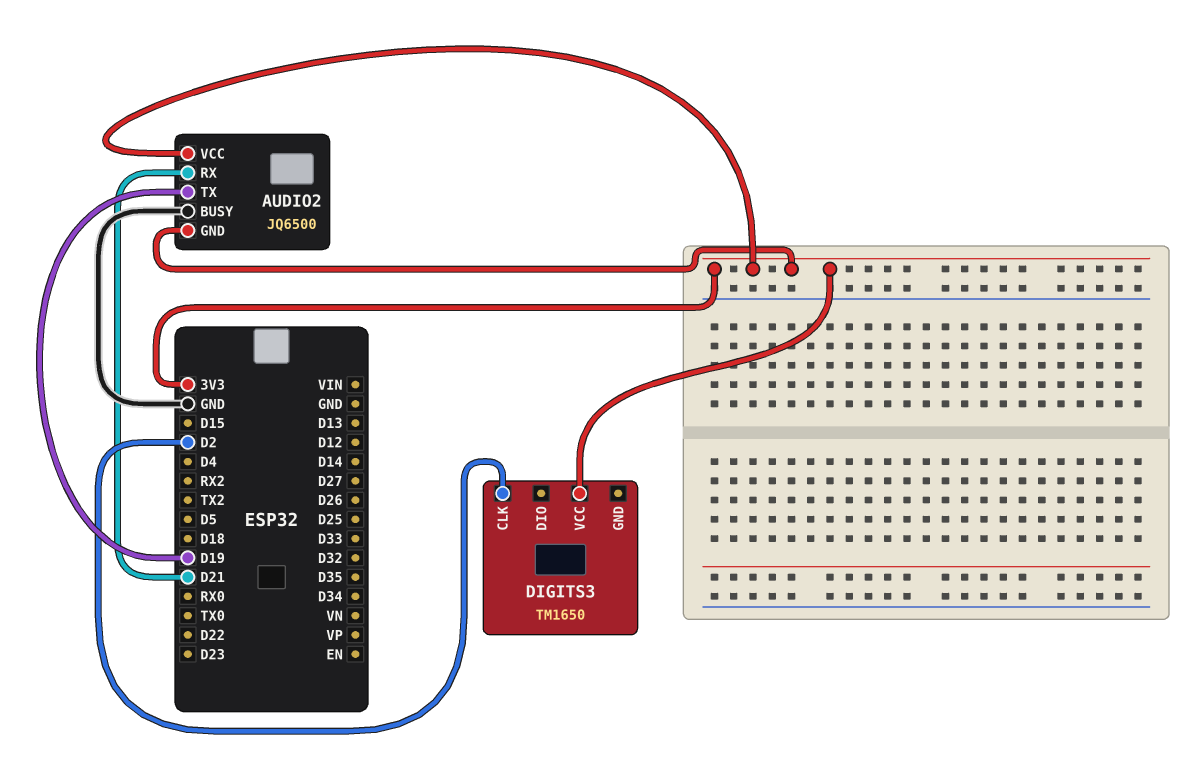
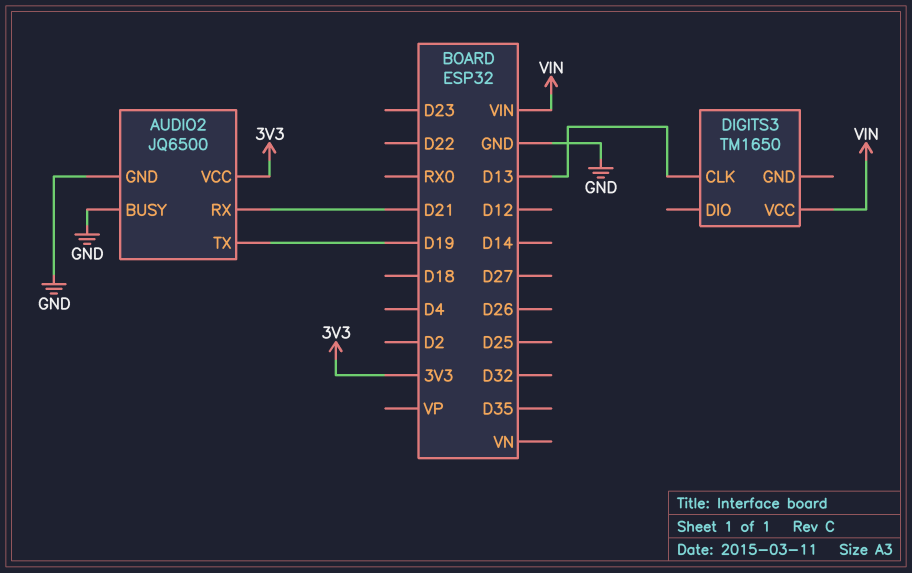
AUDIO2 pin GND: 3V3 -> GND
DIGITS3 pin CLK: D2 -> D13
DIGITS3 pin VCC: 3V3 -> VIN

